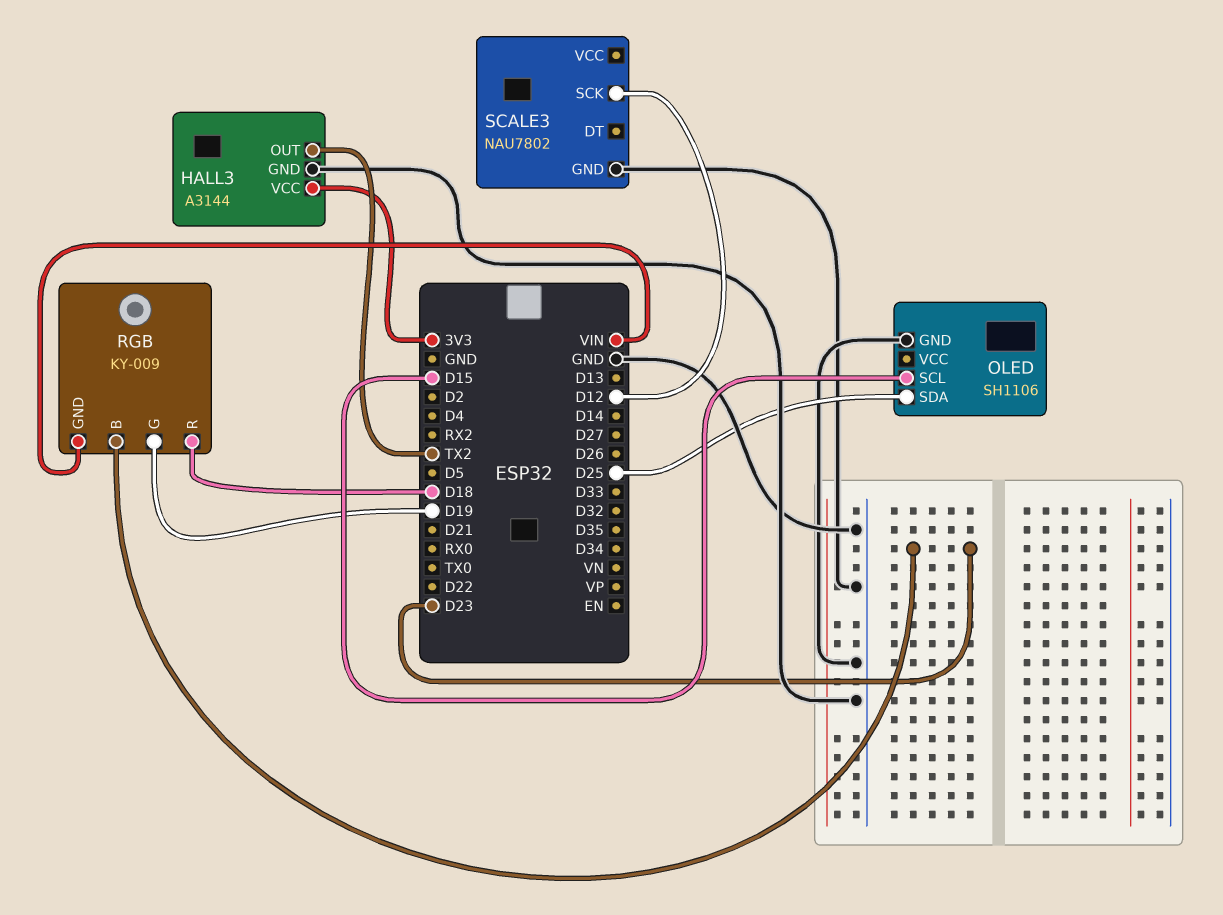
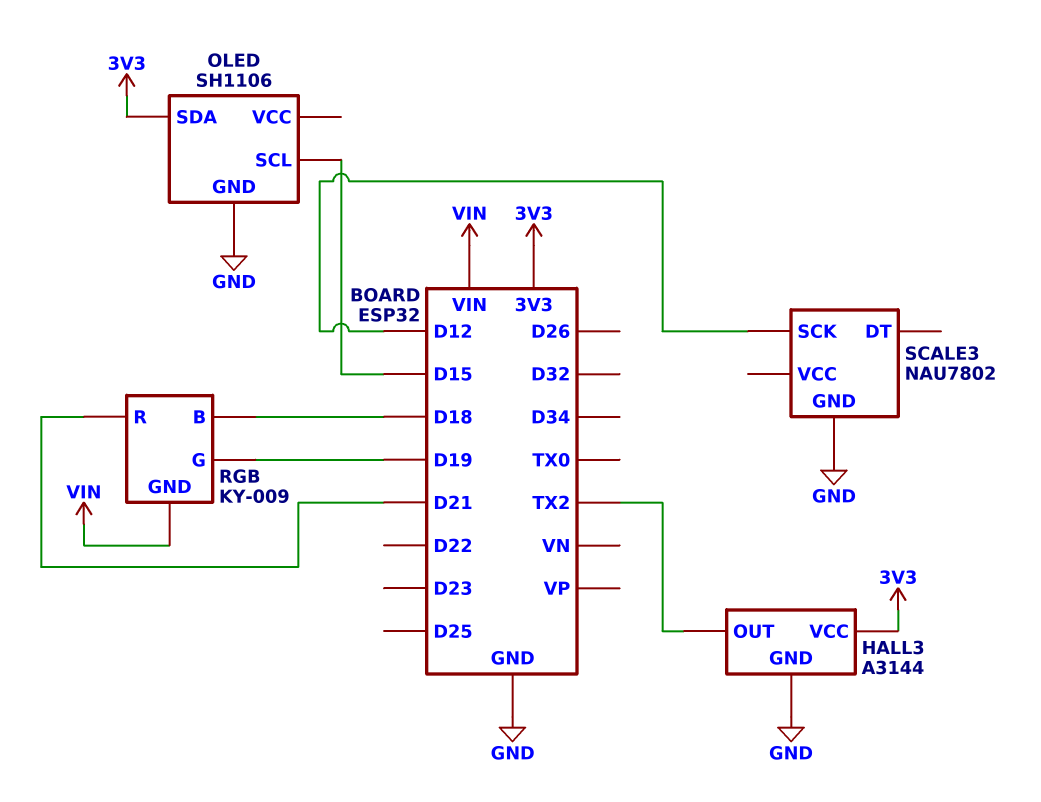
OLED pin SDA: D25 -> 3V3
RGB pin B: D23 -> D18
RGB pin R: D18 -> D21

